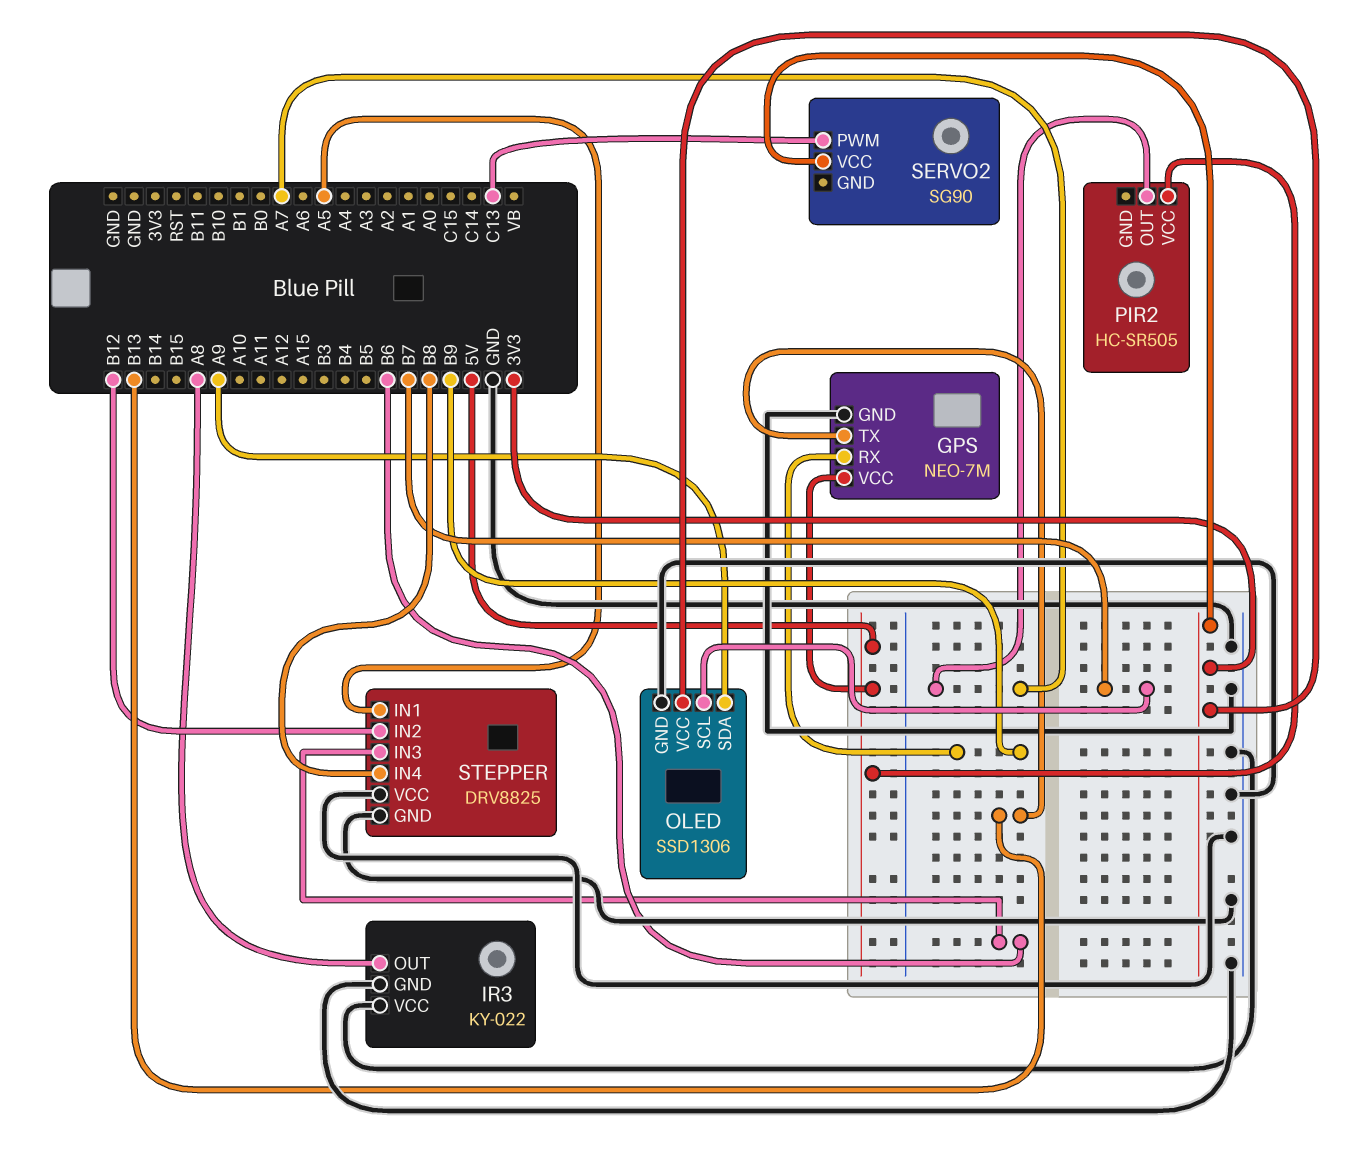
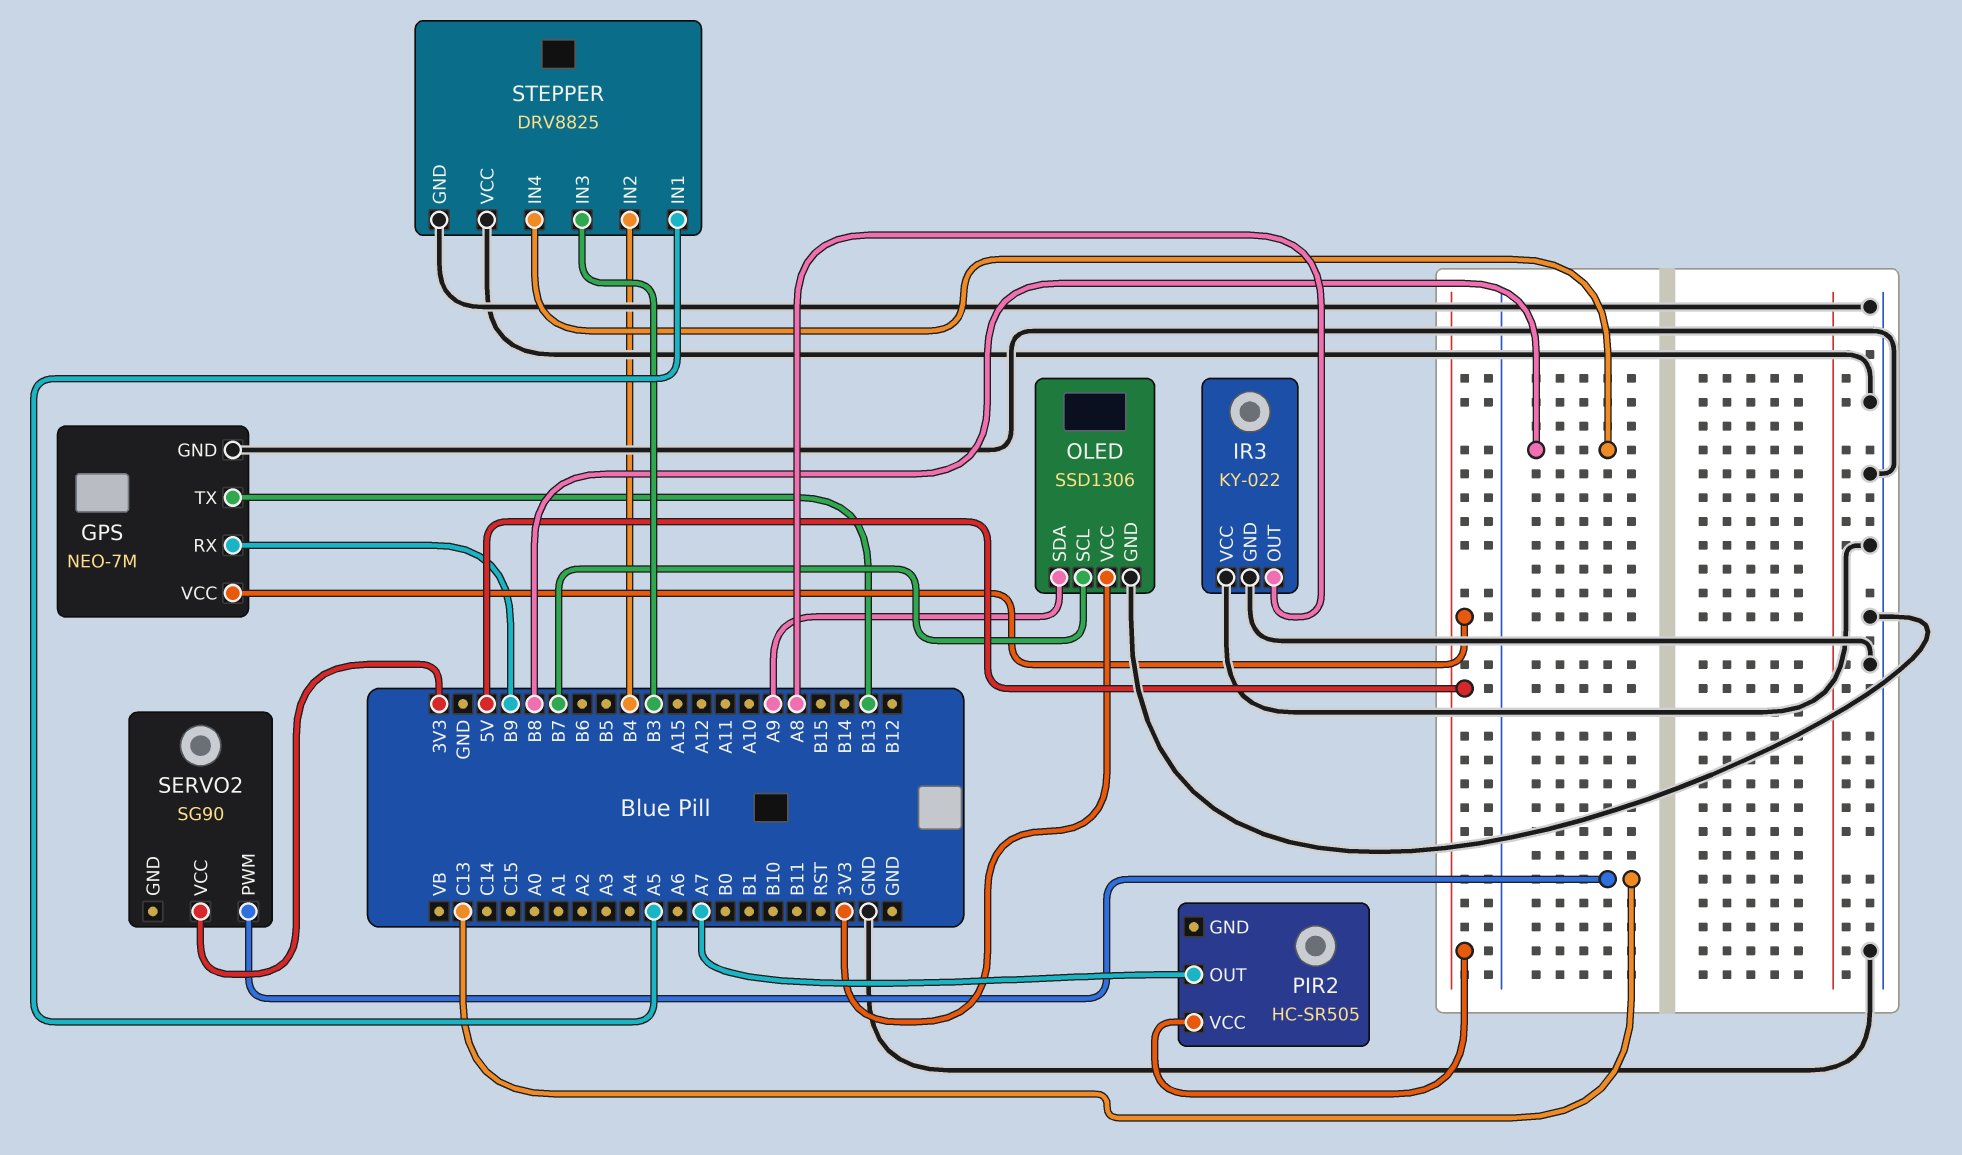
STEPPER pin IN2: B12 -> B4
STEPPER pin IN3: B6 -> B3

